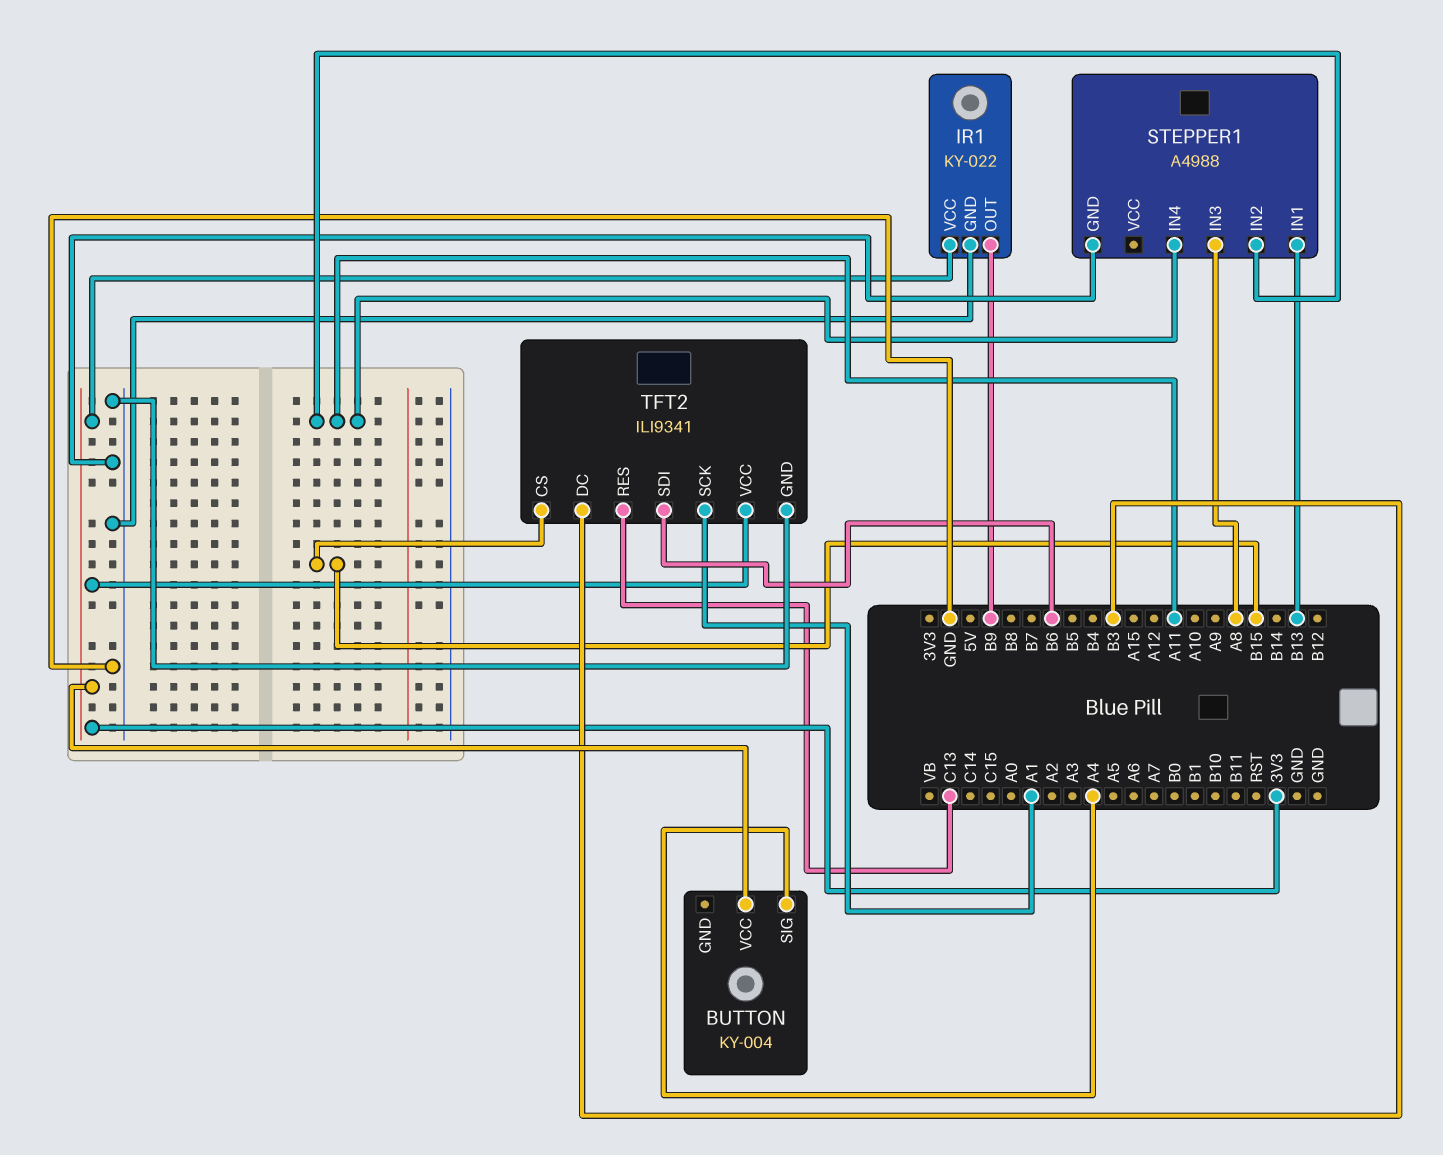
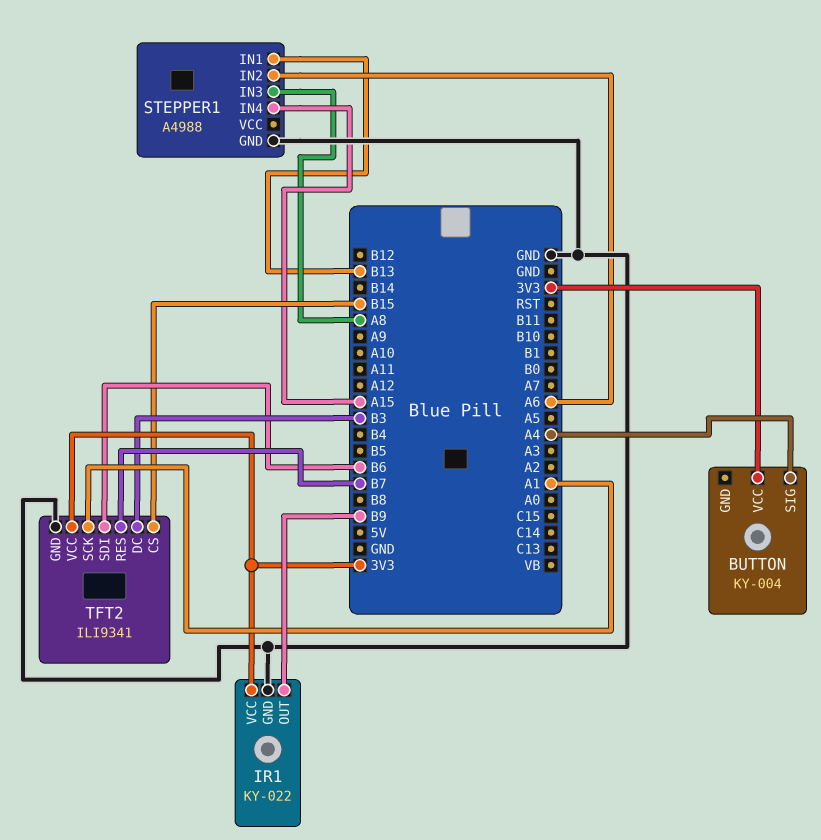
STEPPER1 pin IN2: A11 -> A6
STEPPER1 pin IN4: A11 -> A15
TFT2 pin RES: C13 -> B7

